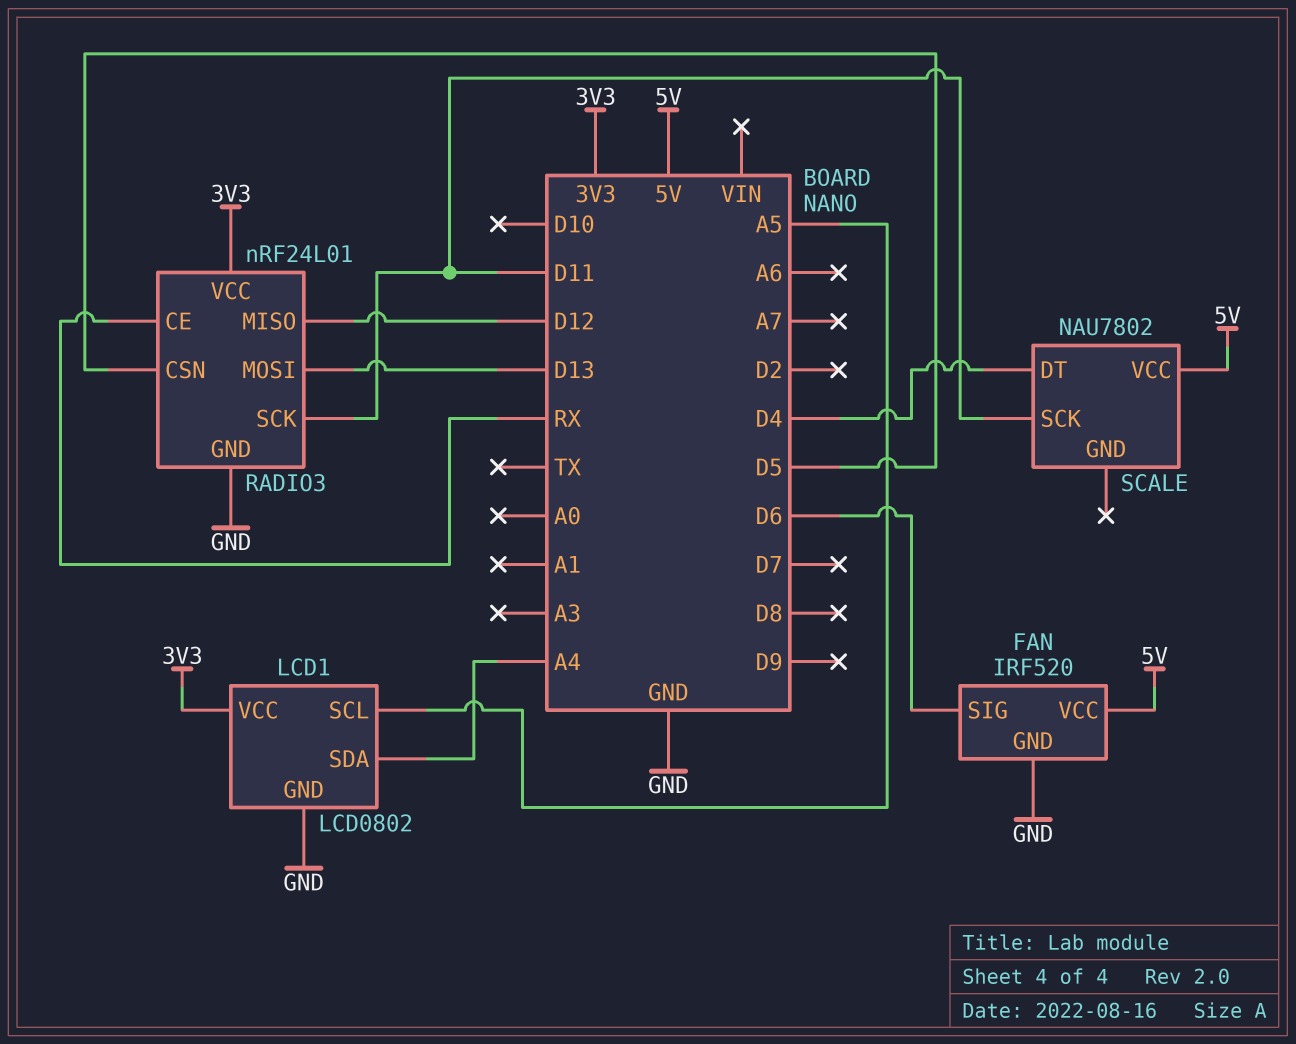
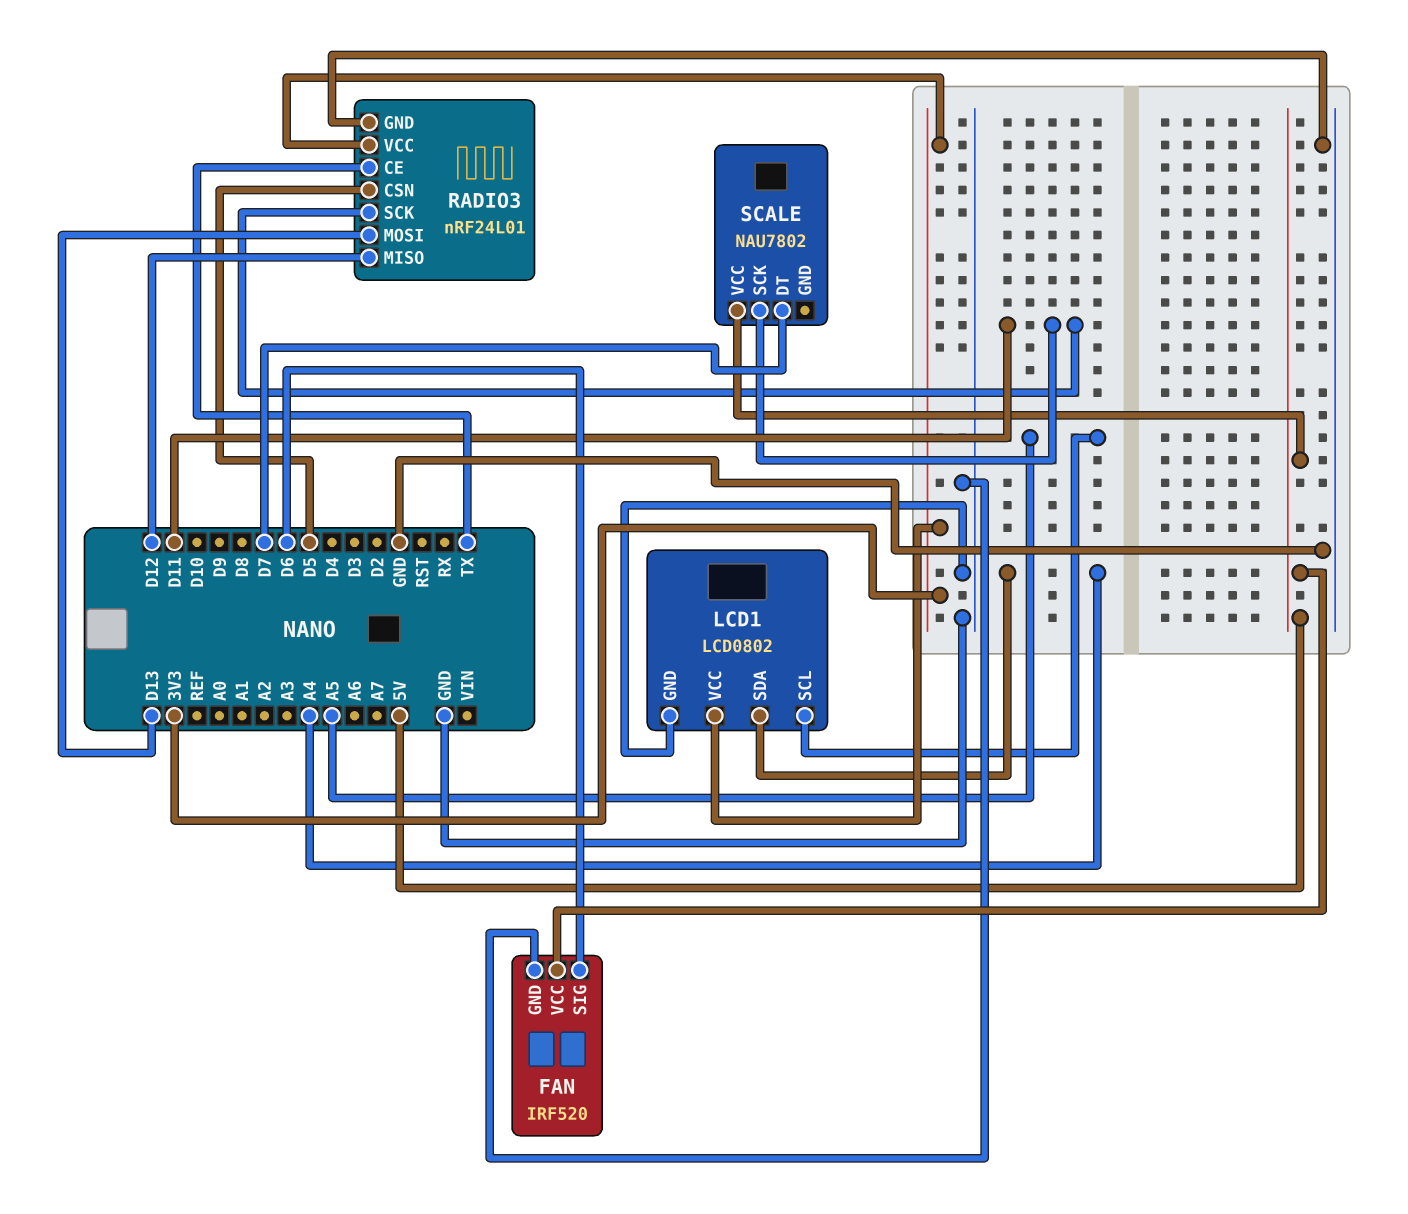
RADIO3 pin CE: RX -> TX
SCALE pin DT: D4 -> D7

